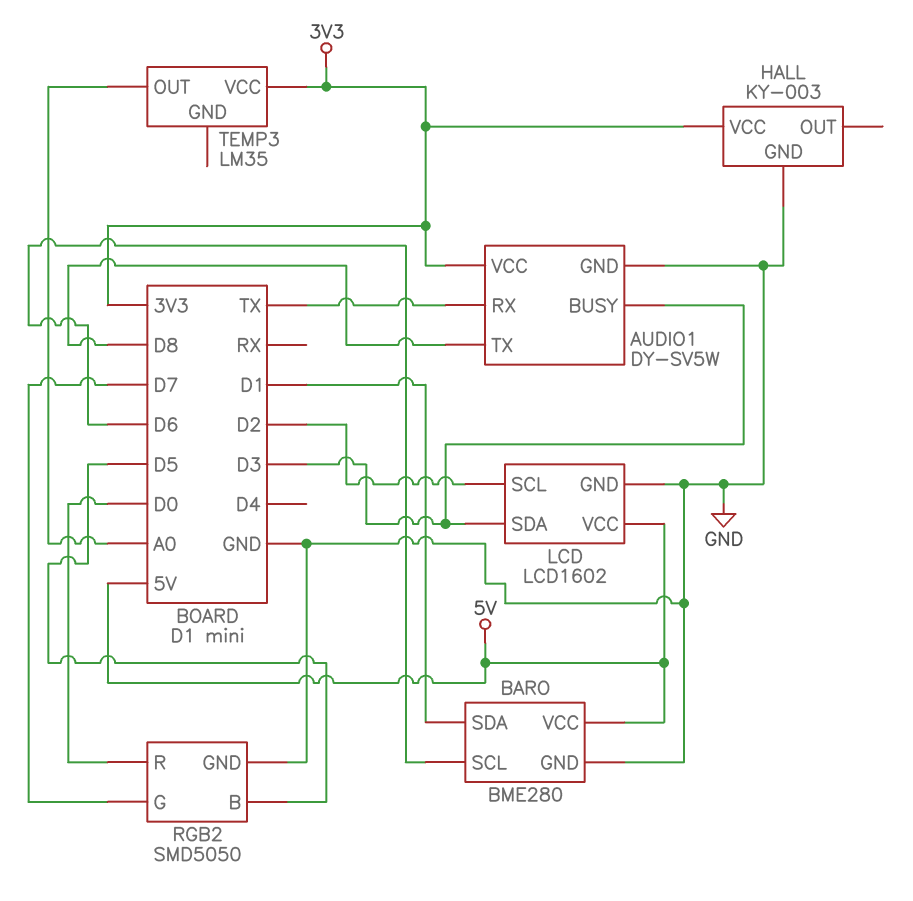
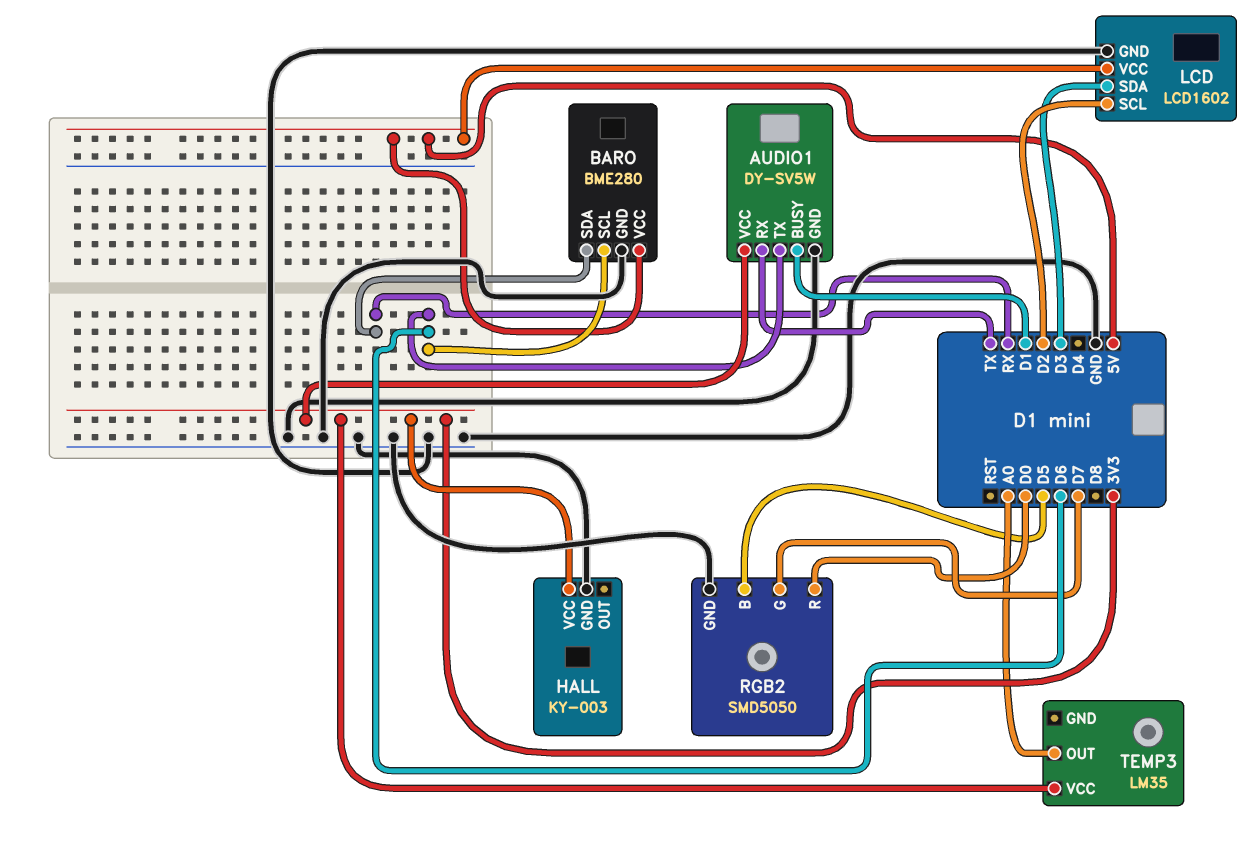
AUDIO1 pin BUSY: D3 -> D1
AUDIO1 pin TX: D8 -> D6
BARO pin SDA: D1 -> RX

